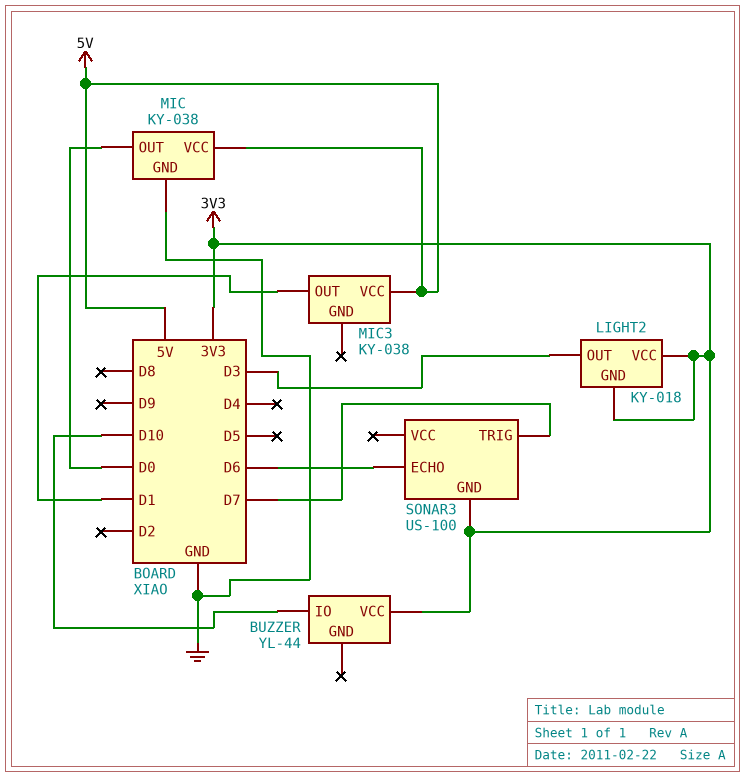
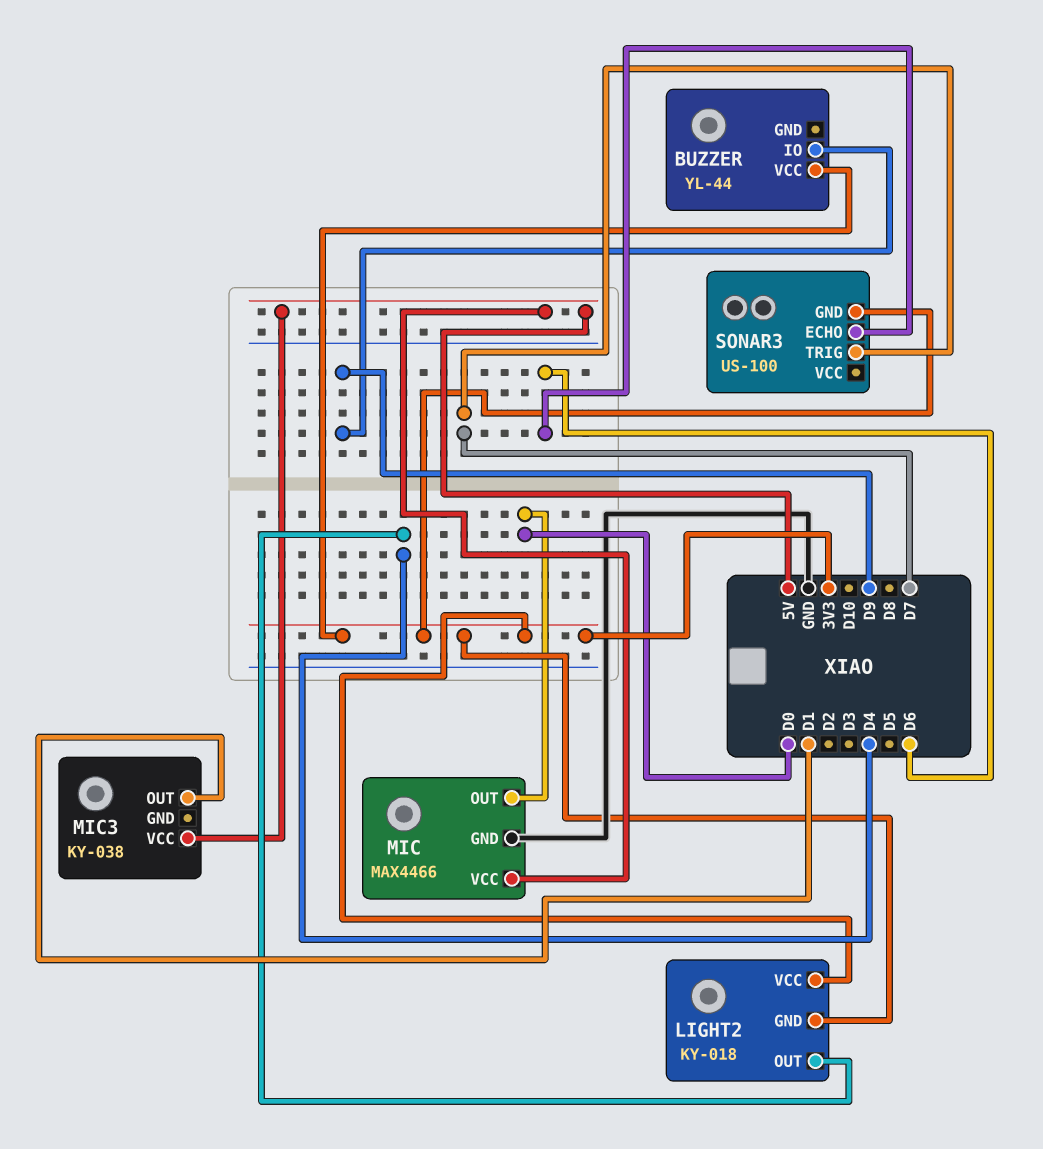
BUZZER pin IO: D10 -> D9
LIGHT2 pin OUT: D3 -> D4
MIC: KY-038 -> MAX4466

